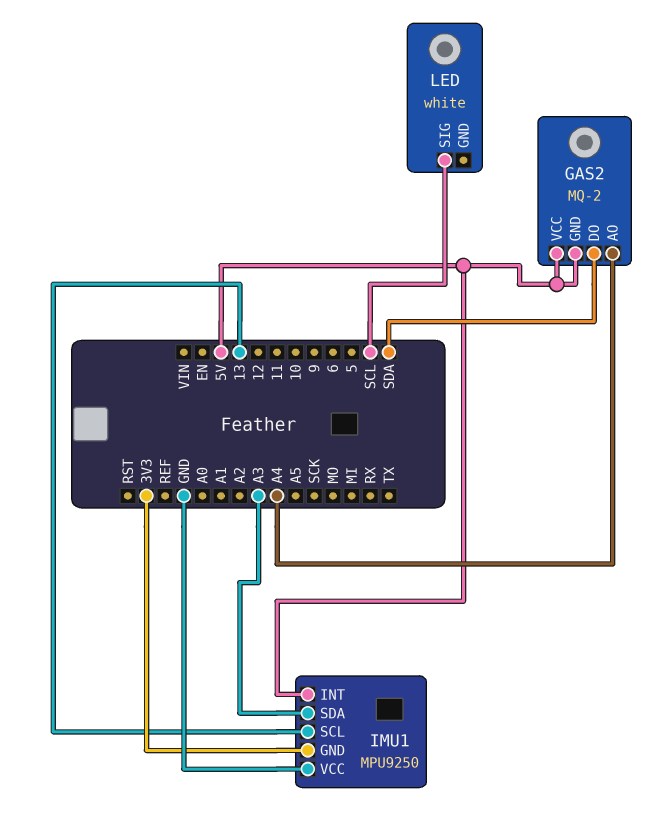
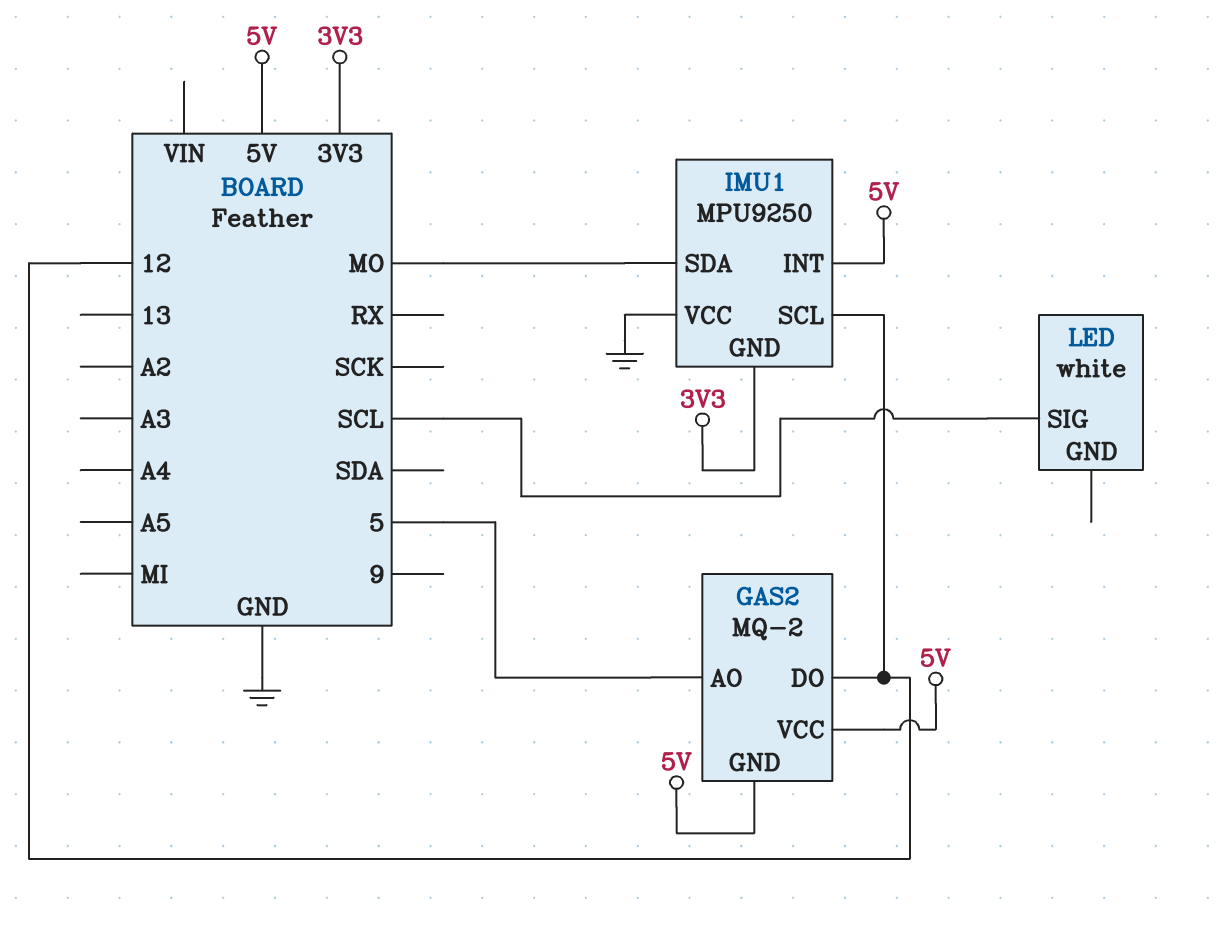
GAS2 pin AO: A4 -> 5
GAS2 pin DO: SDA -> 12
IMU1 pin SCL: 13 -> 12
IMU1 pin SDA: A3 -> MO

